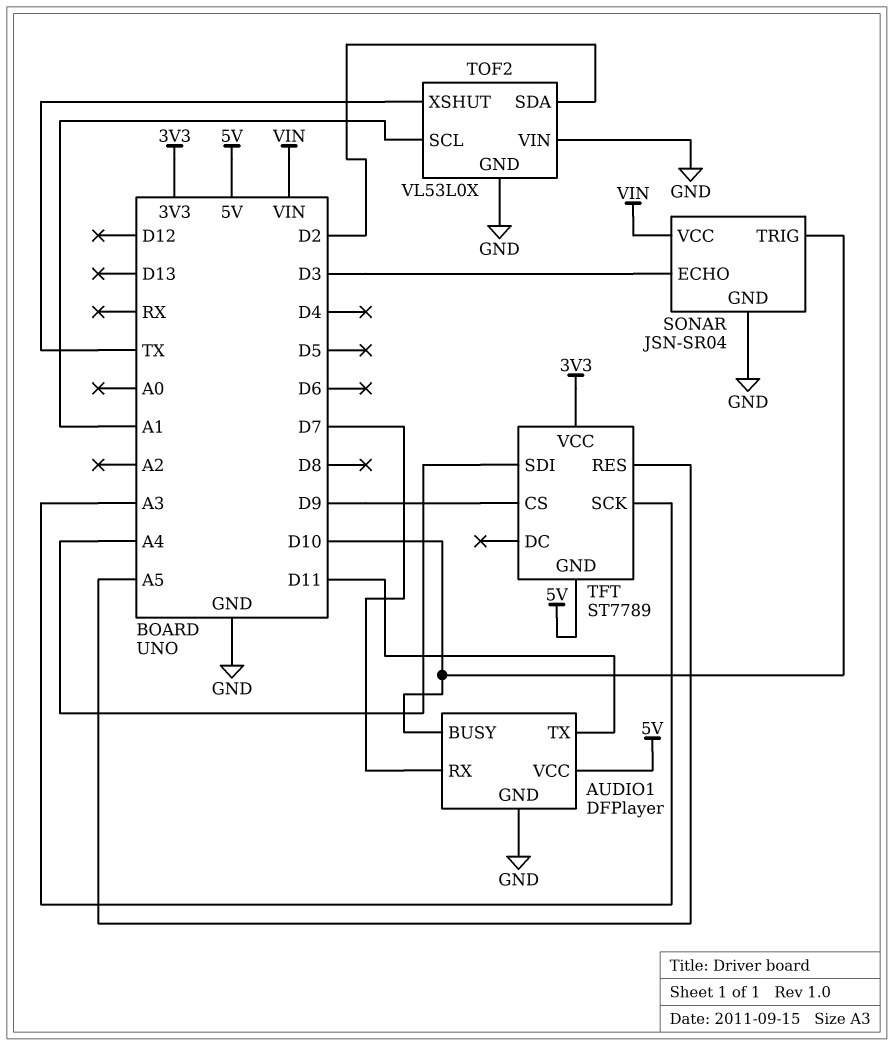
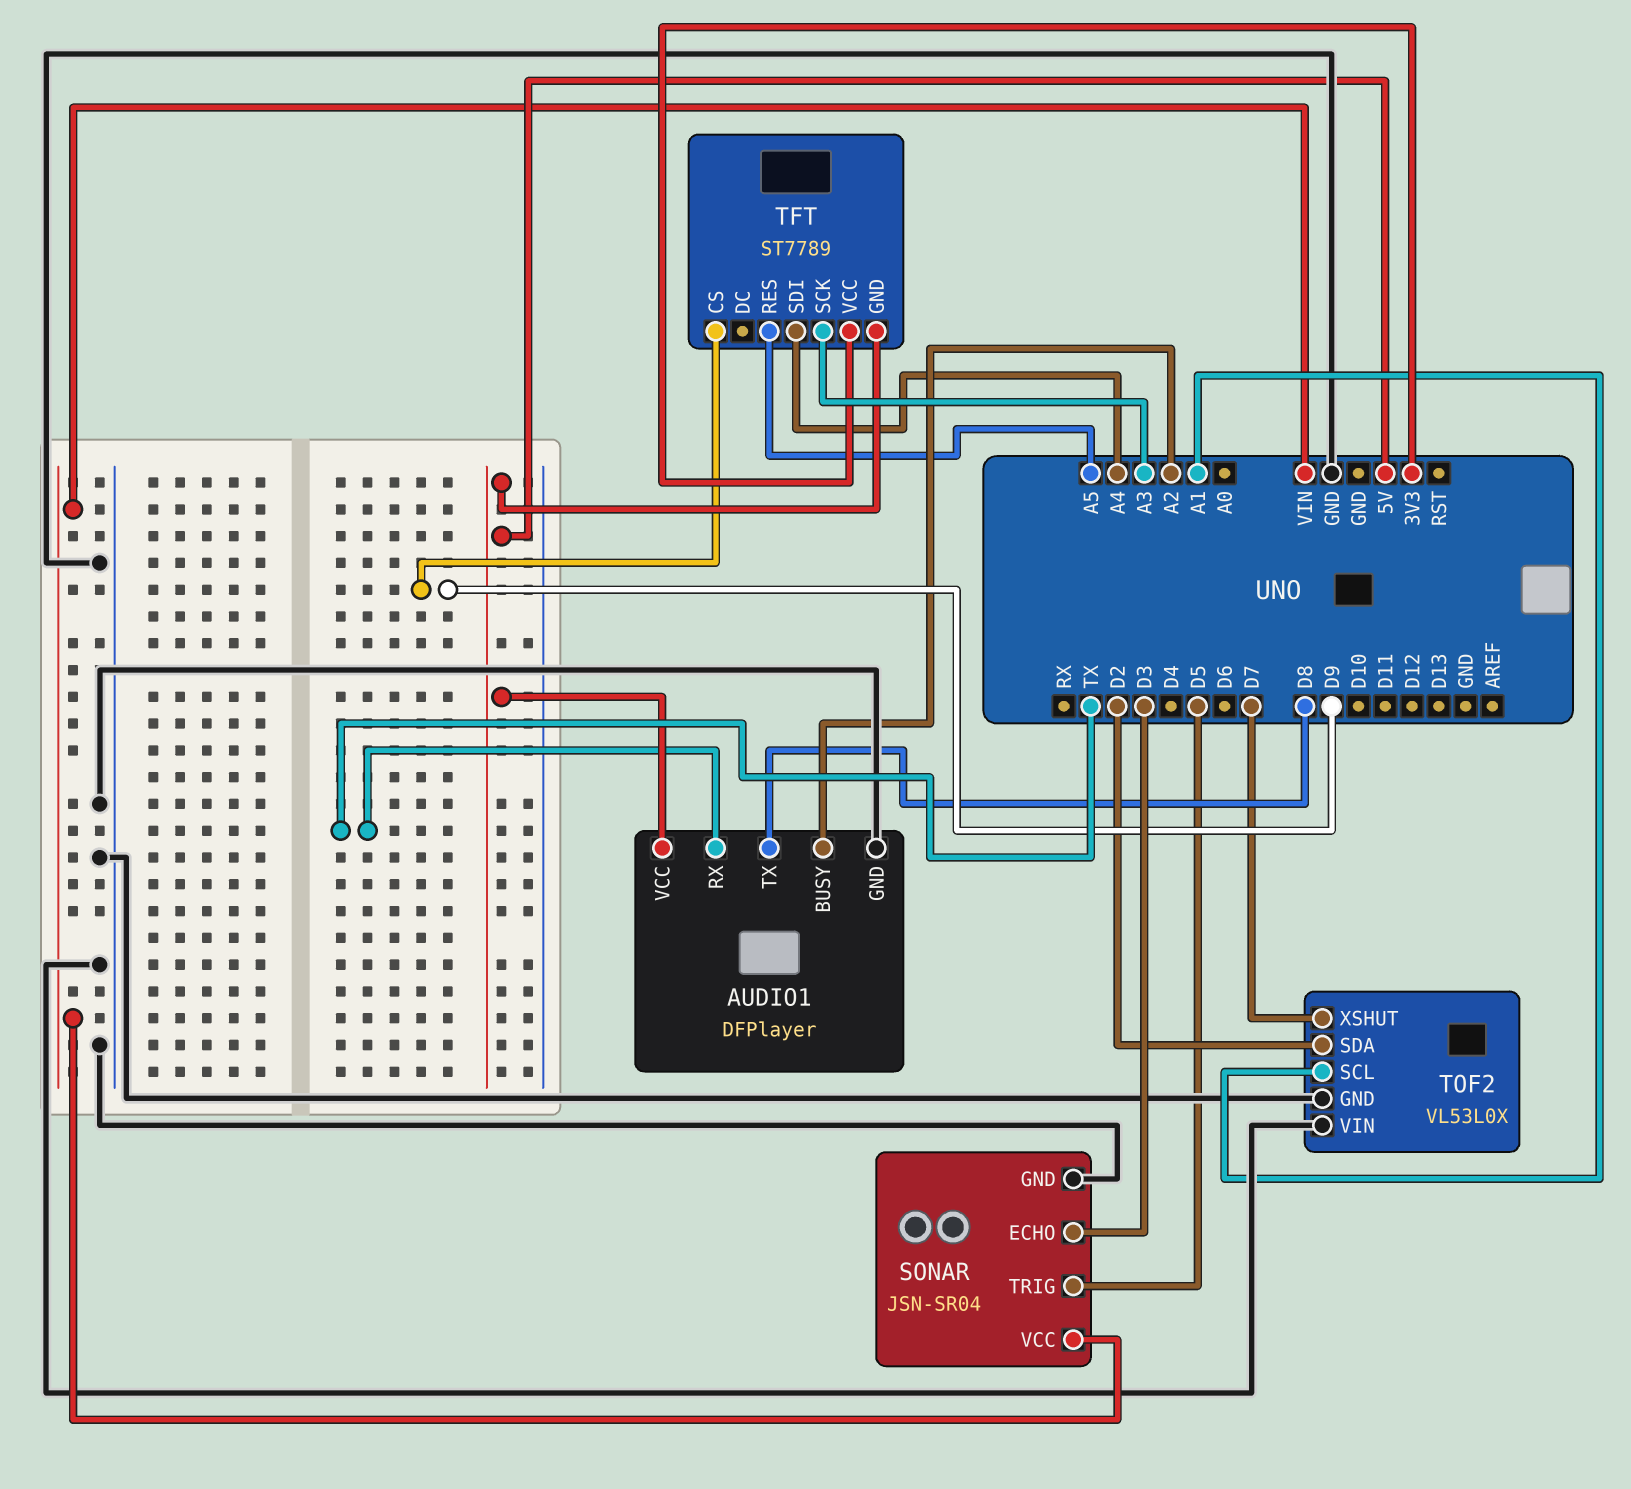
AUDIO1 pin BUSY: D10 -> A2
AUDIO1 pin RX: D7 -> TX
AUDIO1 pin TX: D11 -> D8
SONAR pin TRIG: D10 -> D5
TOF2 pin XSHUT: TX -> D7

